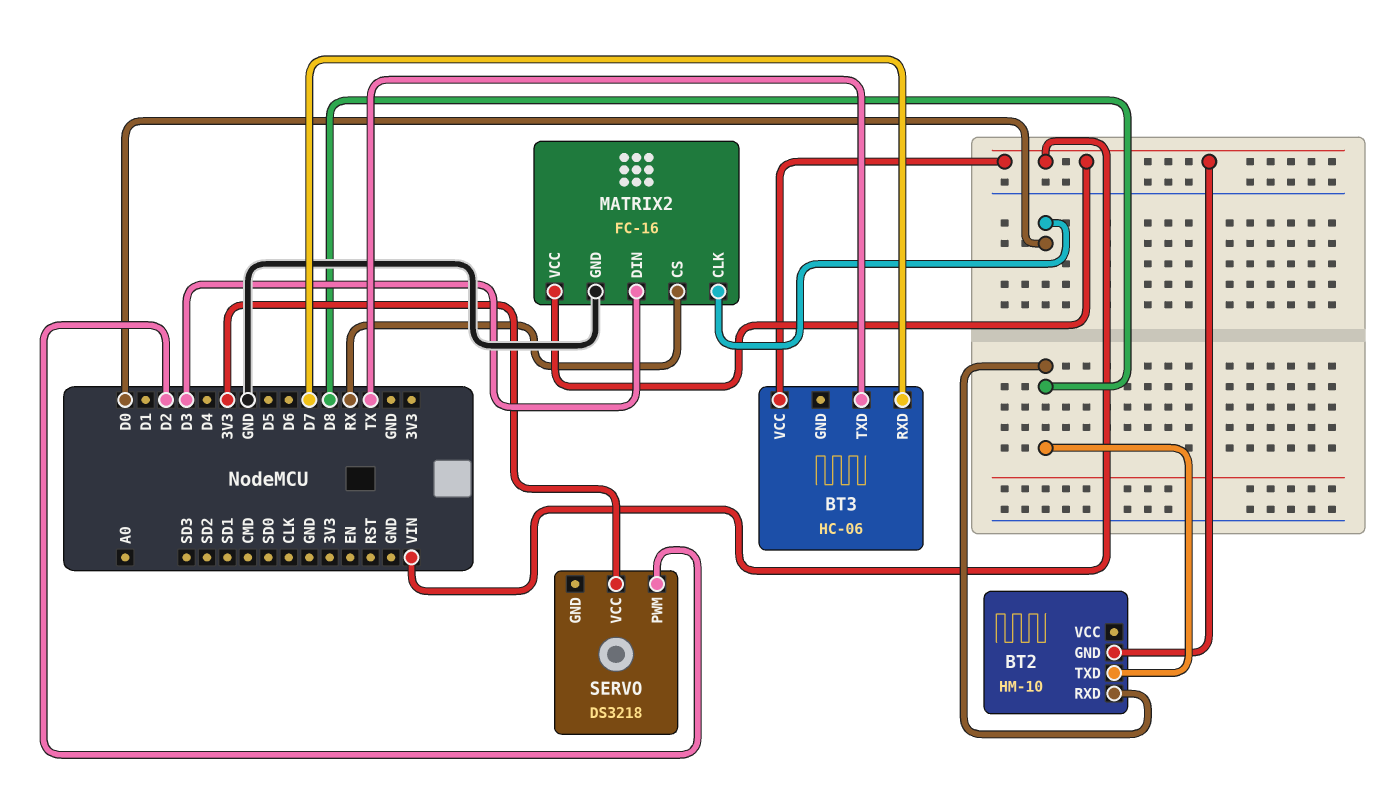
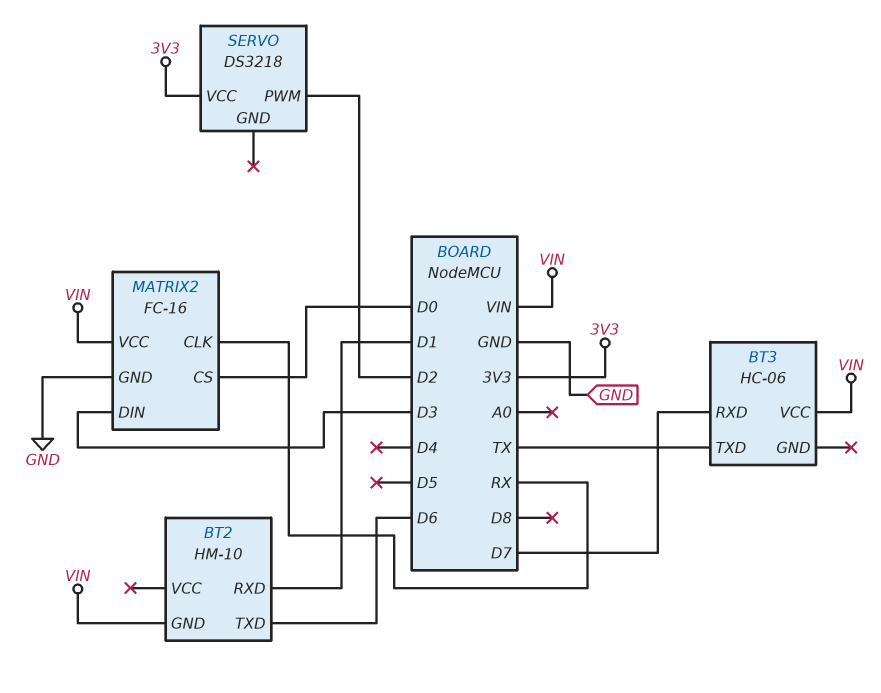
BT2 pin RXD: D8 -> D1
BT2 pin TXD: D8 -> D6
MATRIX2 pin CLK: D0 -> RX
MATRIX2 pin CS: RX -> D0

